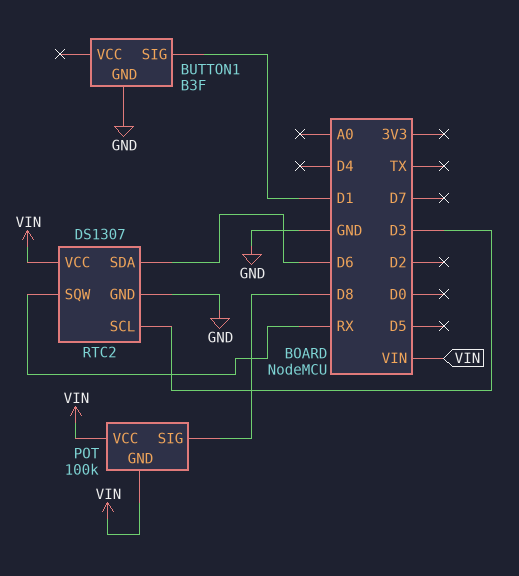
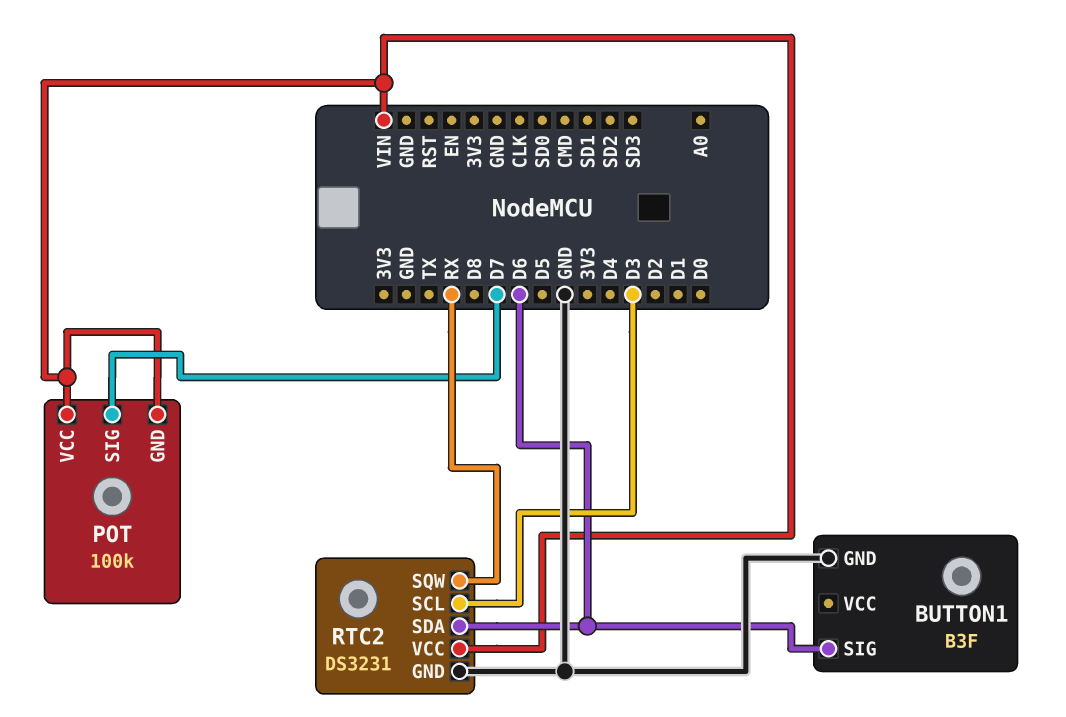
BUTTON1 pin SIG: D1 -> D6
POT pin SIG: D8 -> D7
RTC2: DS1307 -> DS3231

